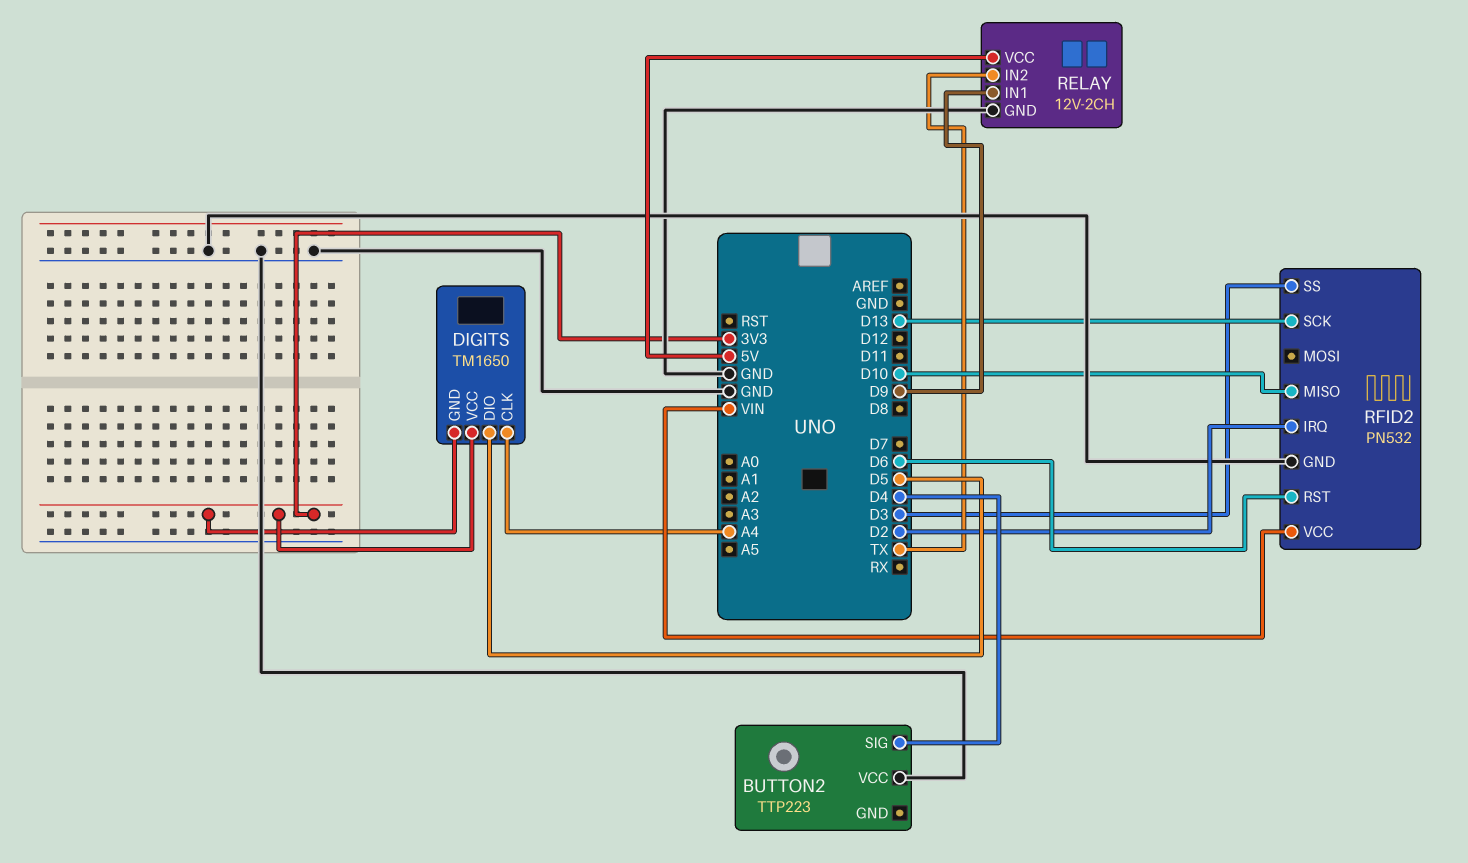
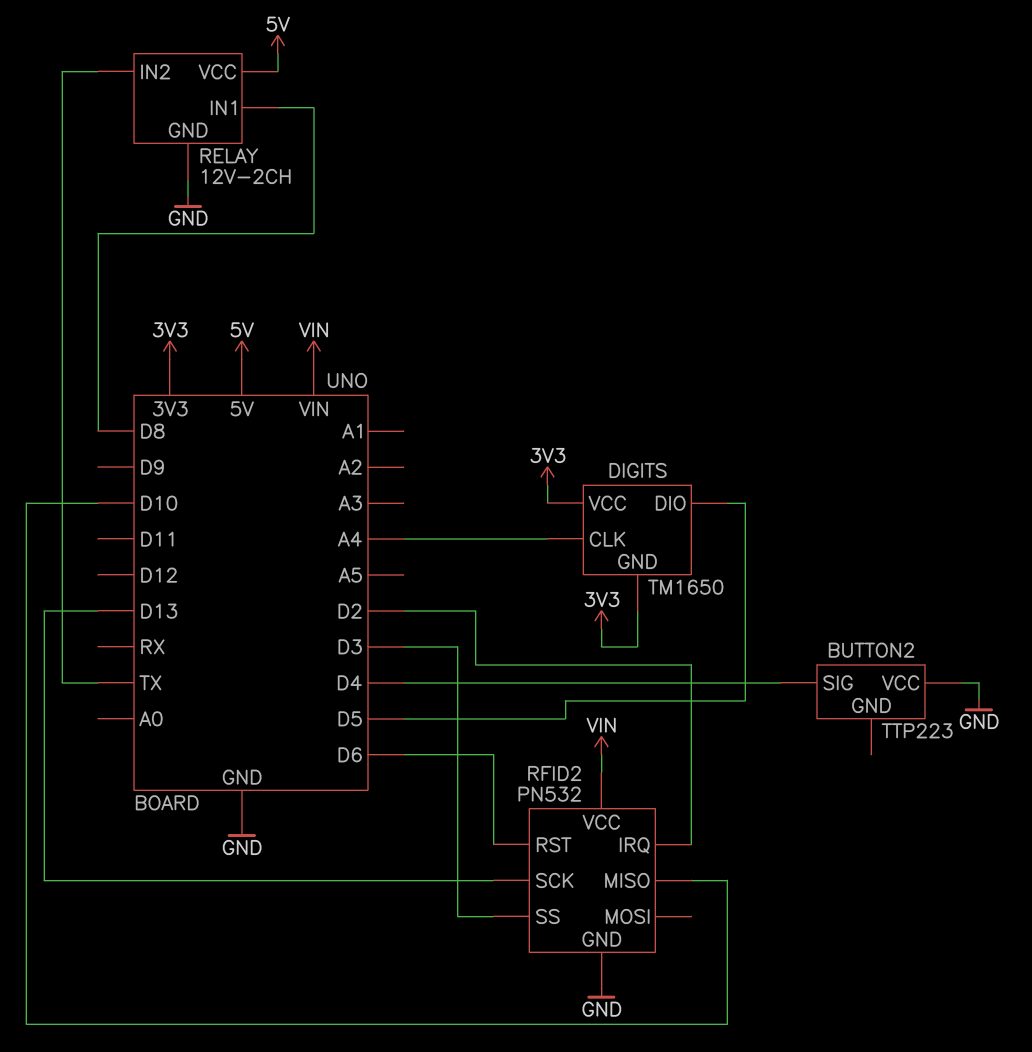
RELAY pin IN1: D9 -> D8

